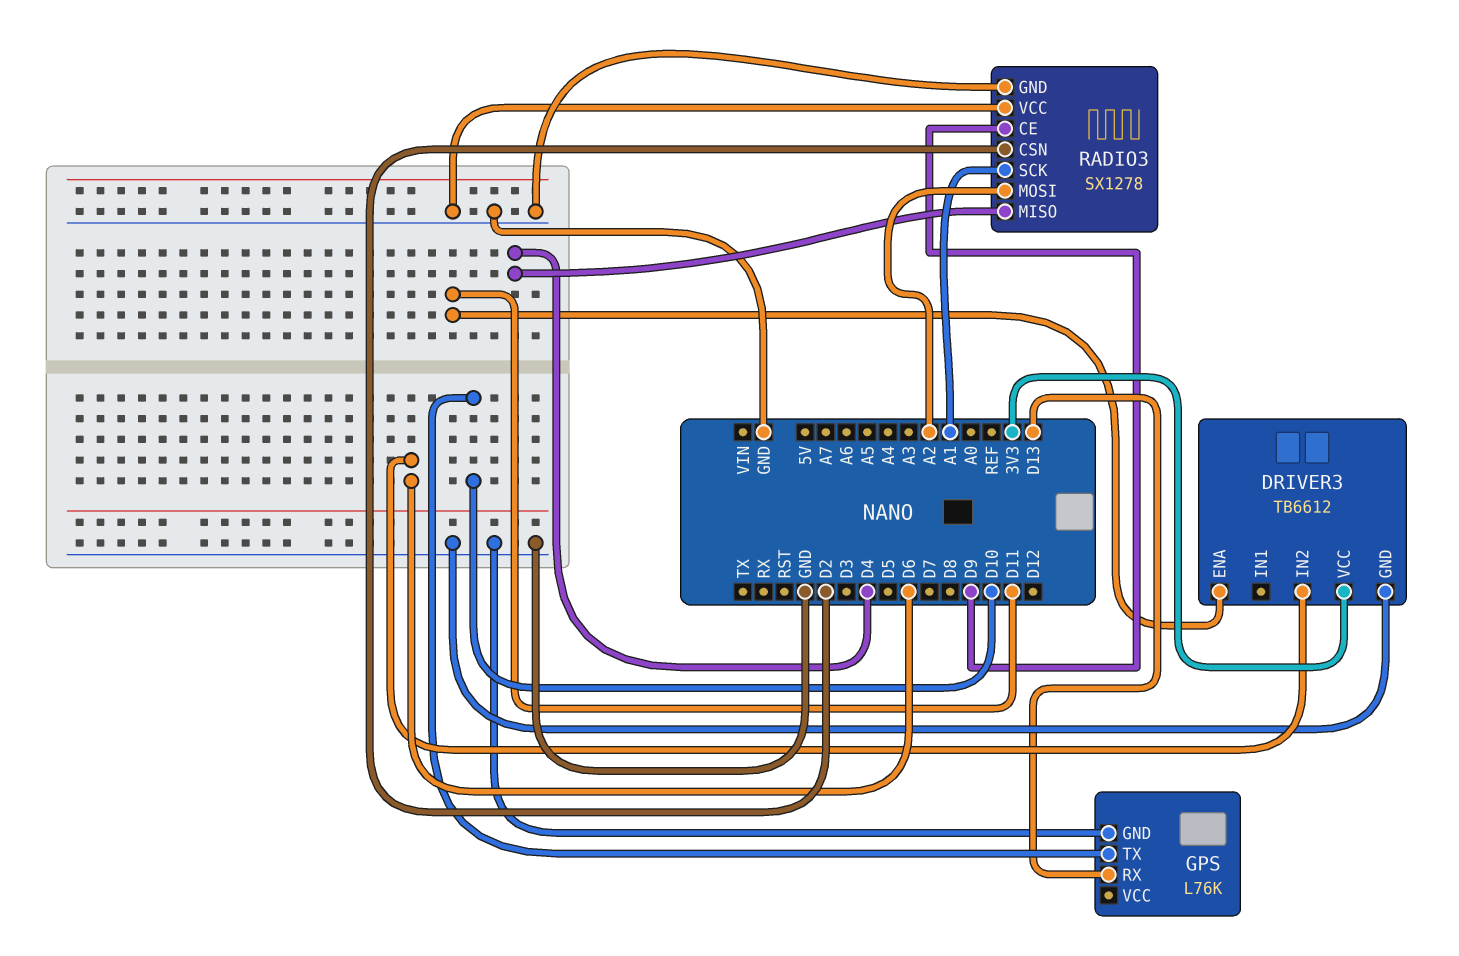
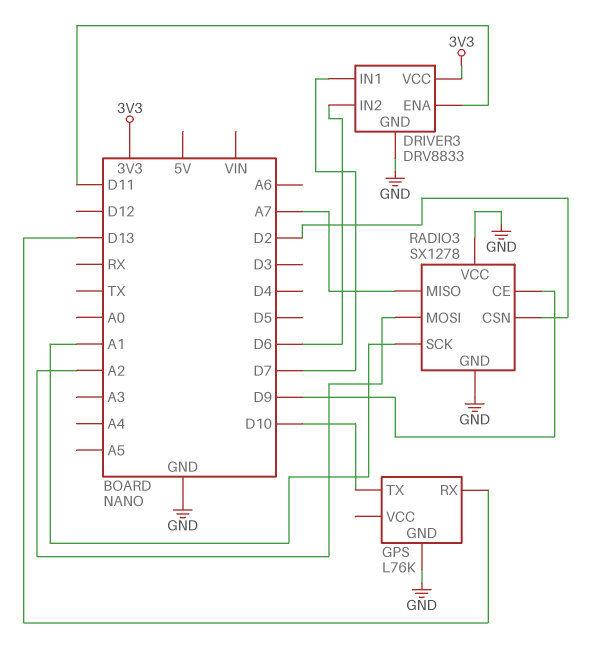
DRIVER3: TB6612 -> DRV8833
DRIVER3 pin IN1: none -> D7
RADIO3 pin MISO: D4 -> A7

